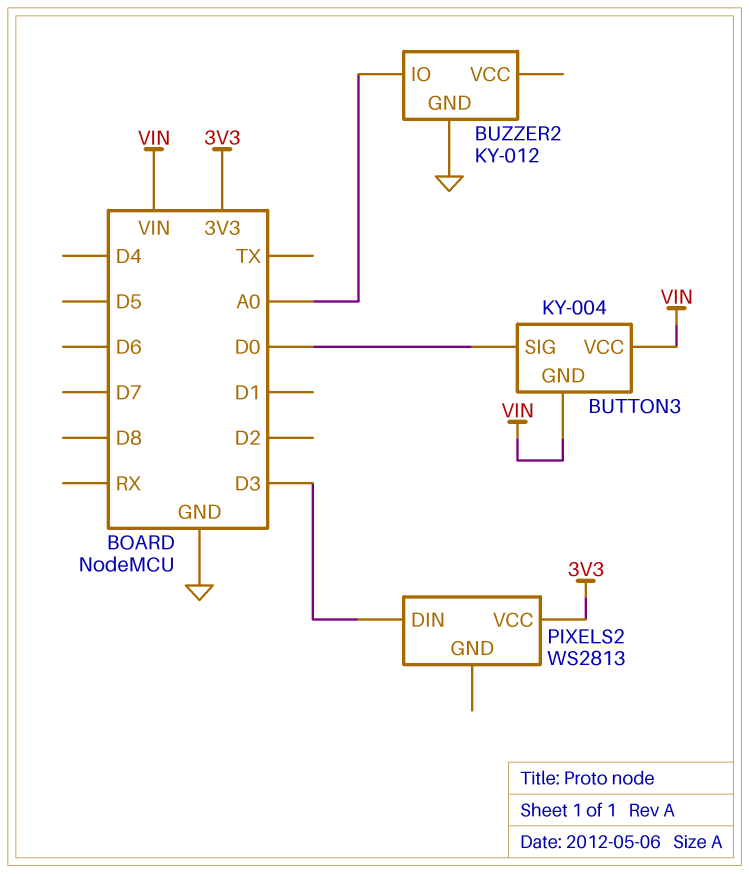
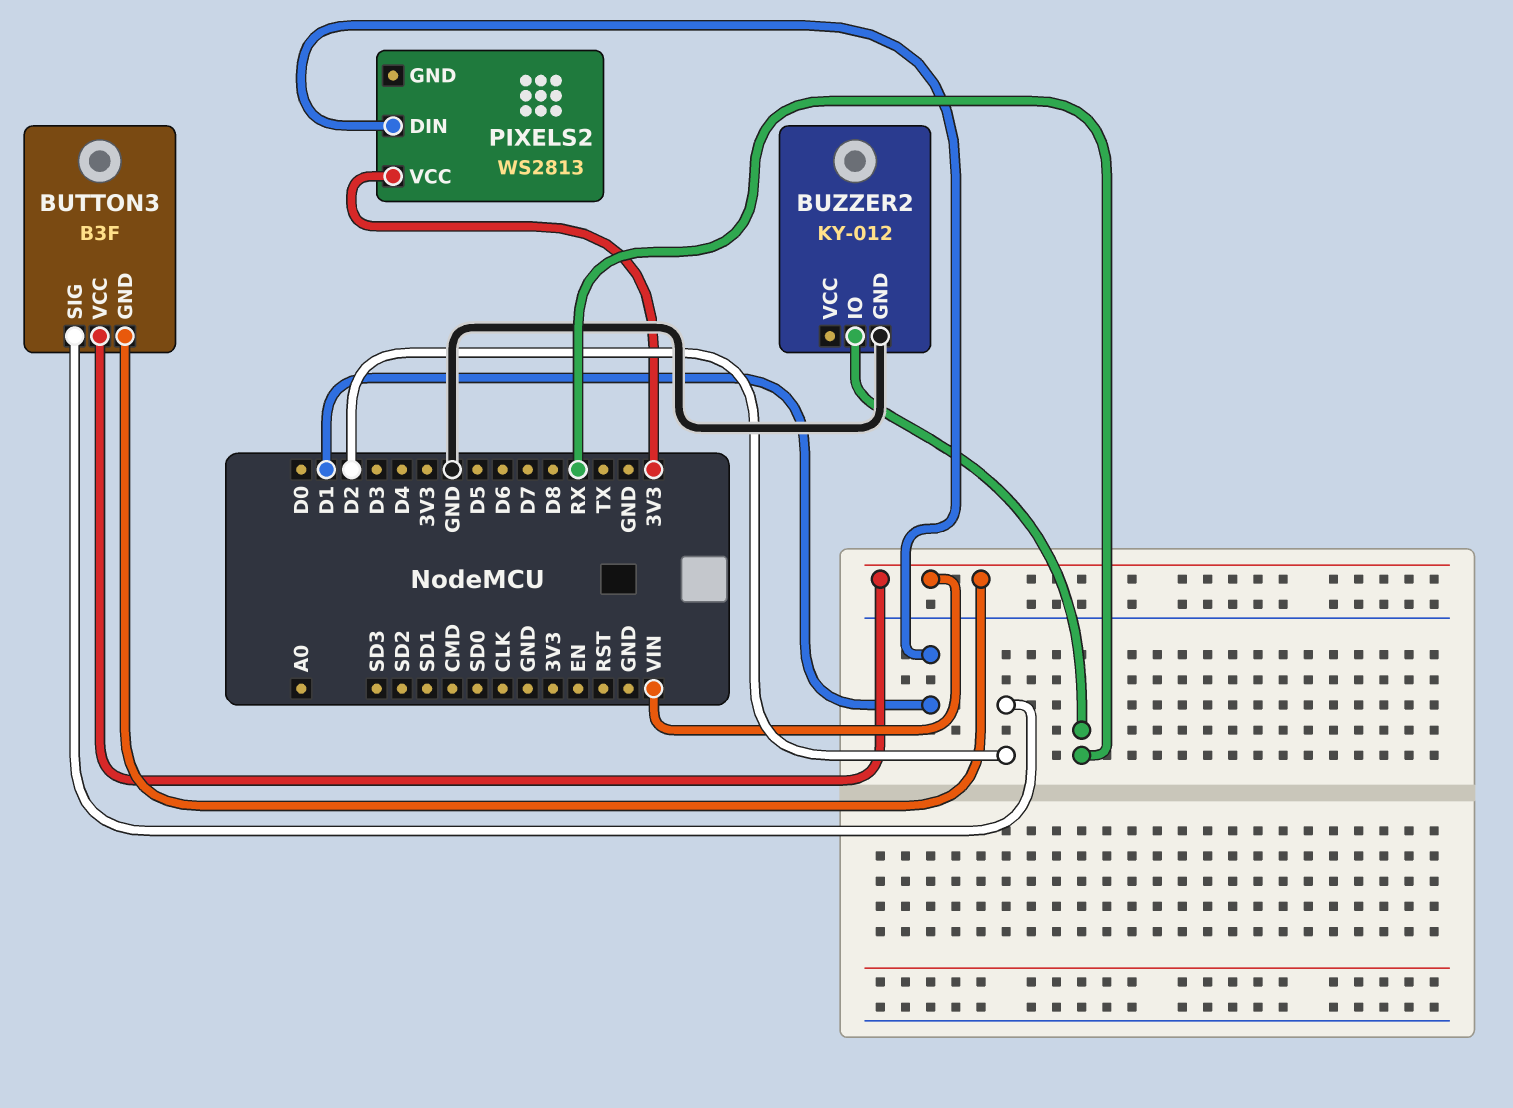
BUTTON3: KY-004 -> B3F
BUTTON3 pin SIG: D0 -> D2
BUZZER2 pin IO: A0 -> RX
PIXELS2 pin DIN: D3 -> D1

